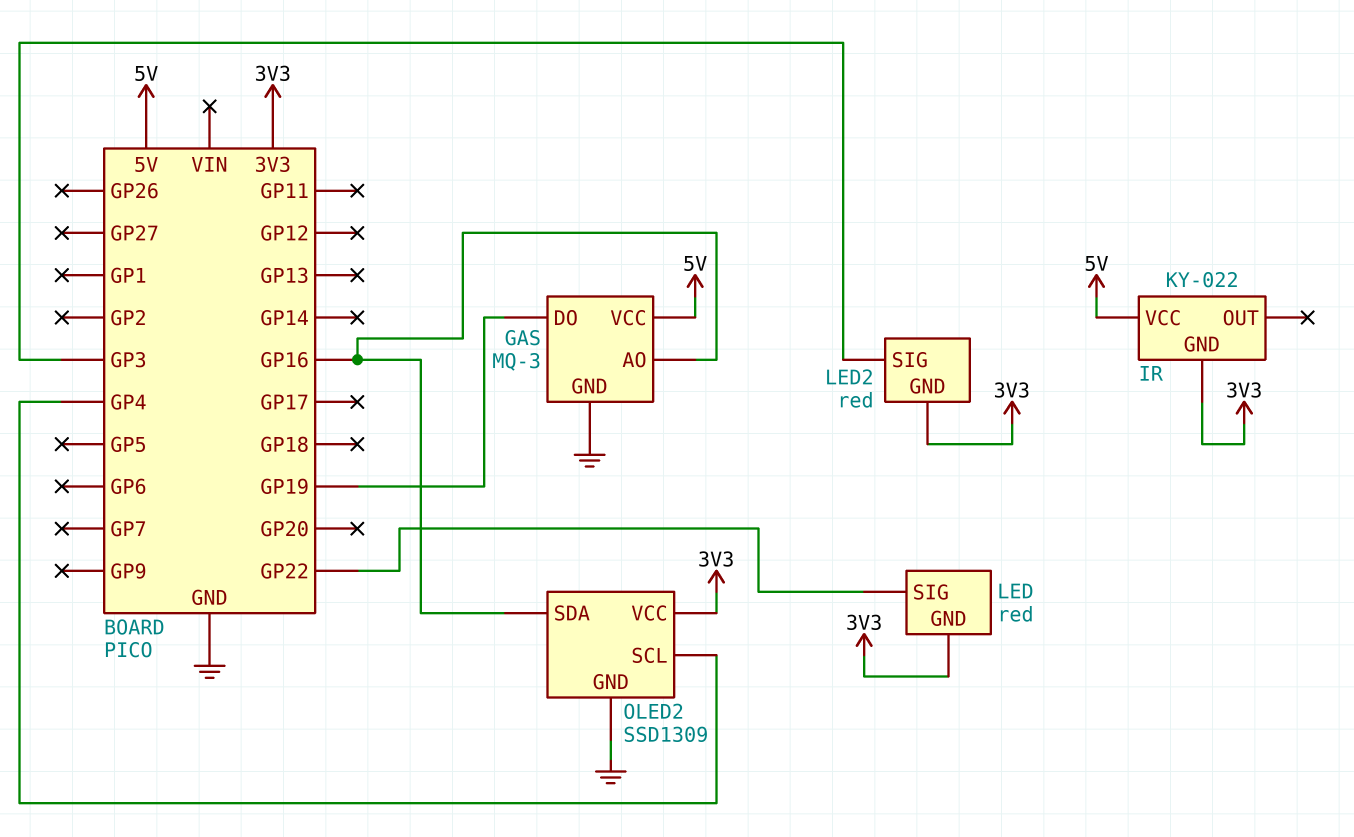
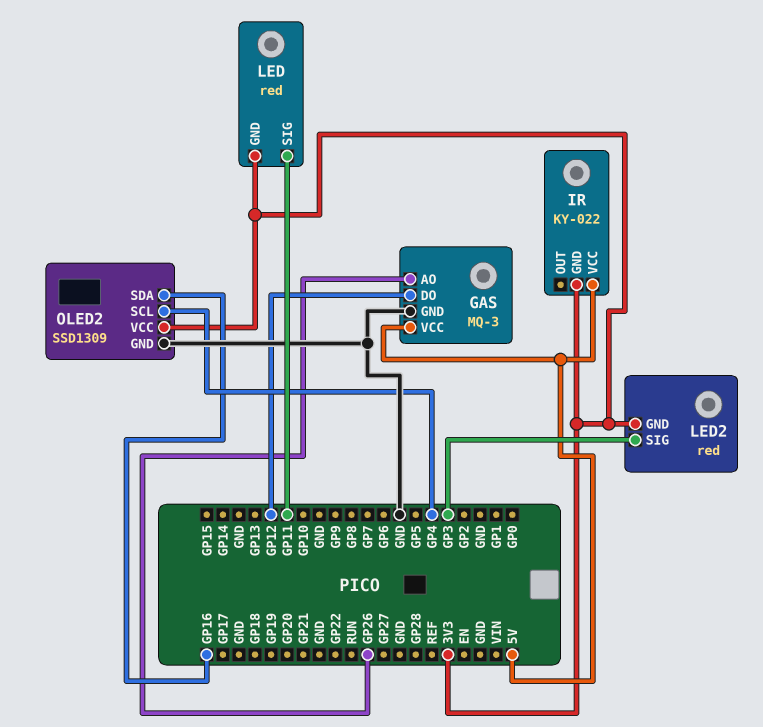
GAS pin AO: GP16 -> GP26
GAS pin DO: GP19 -> GP12
LED pin SIG: GP22 -> GP11

